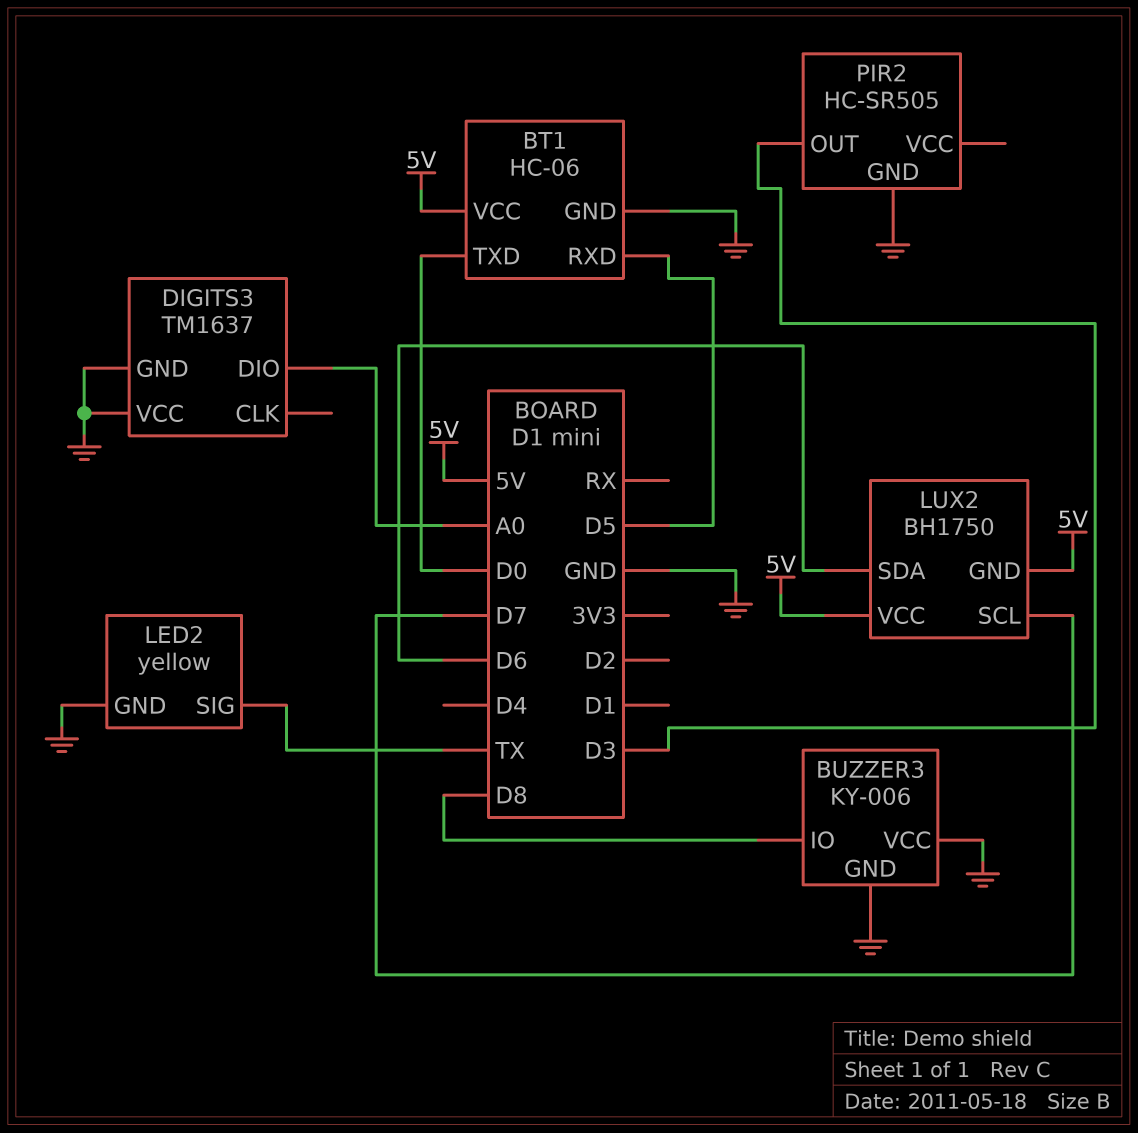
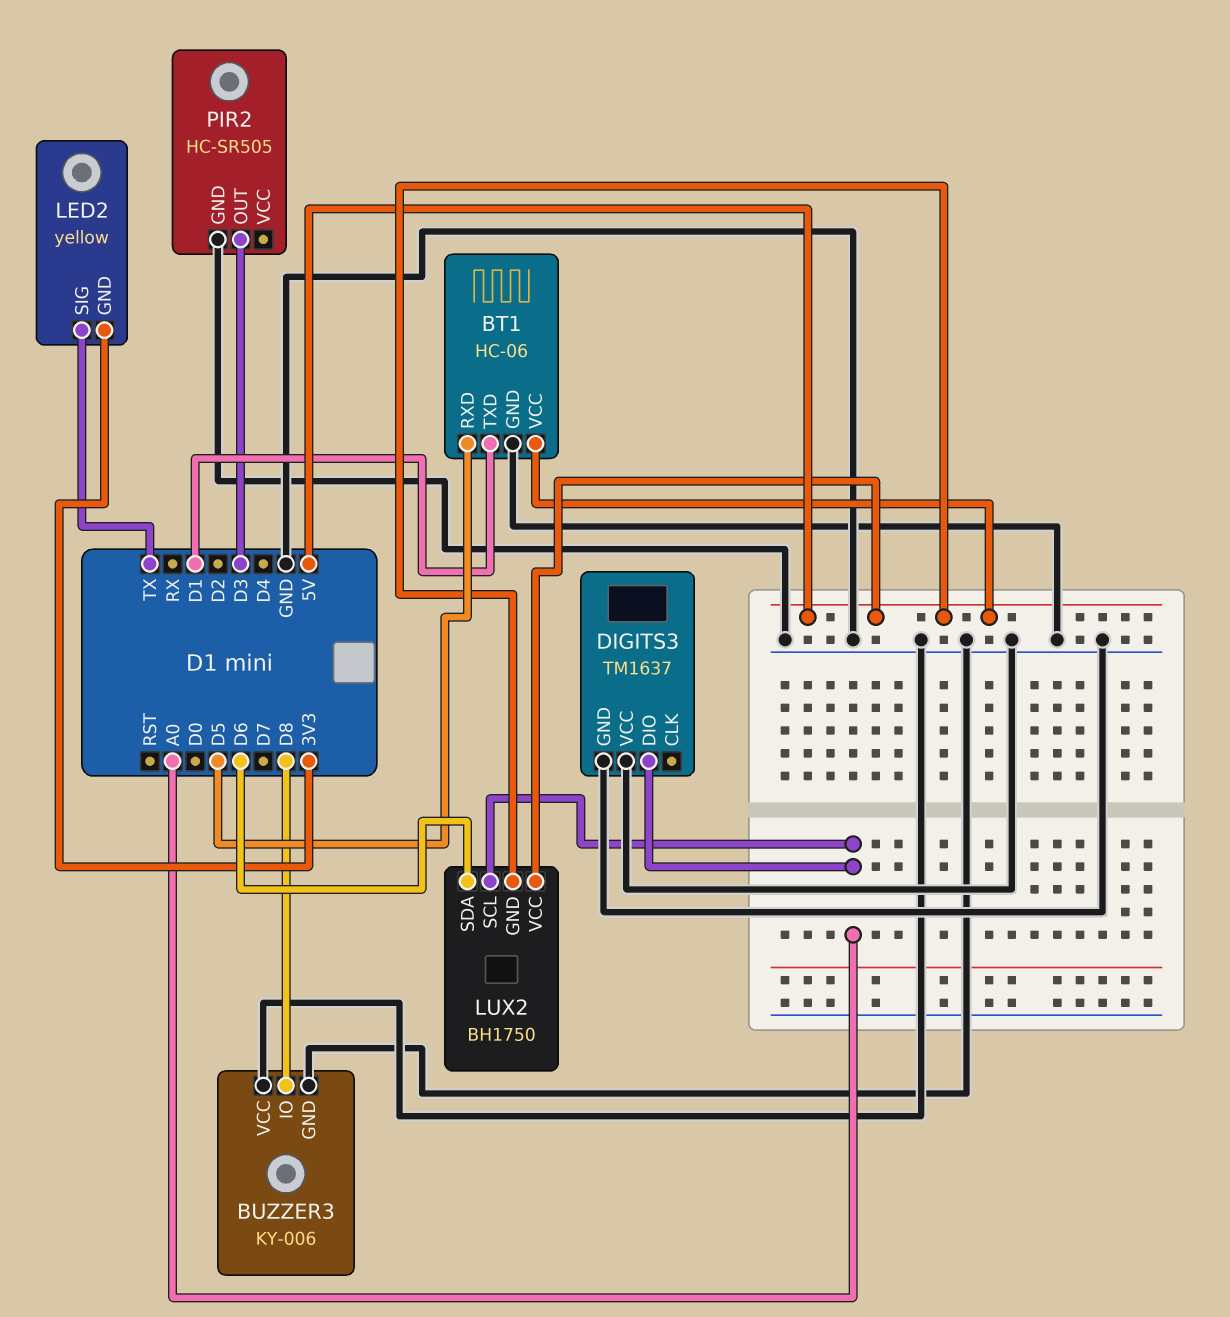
BT1 pin TXD: D0 -> D1
LED2 pin GND: GND -> 3V3
LUX2 pin SCL: D7 -> A0

